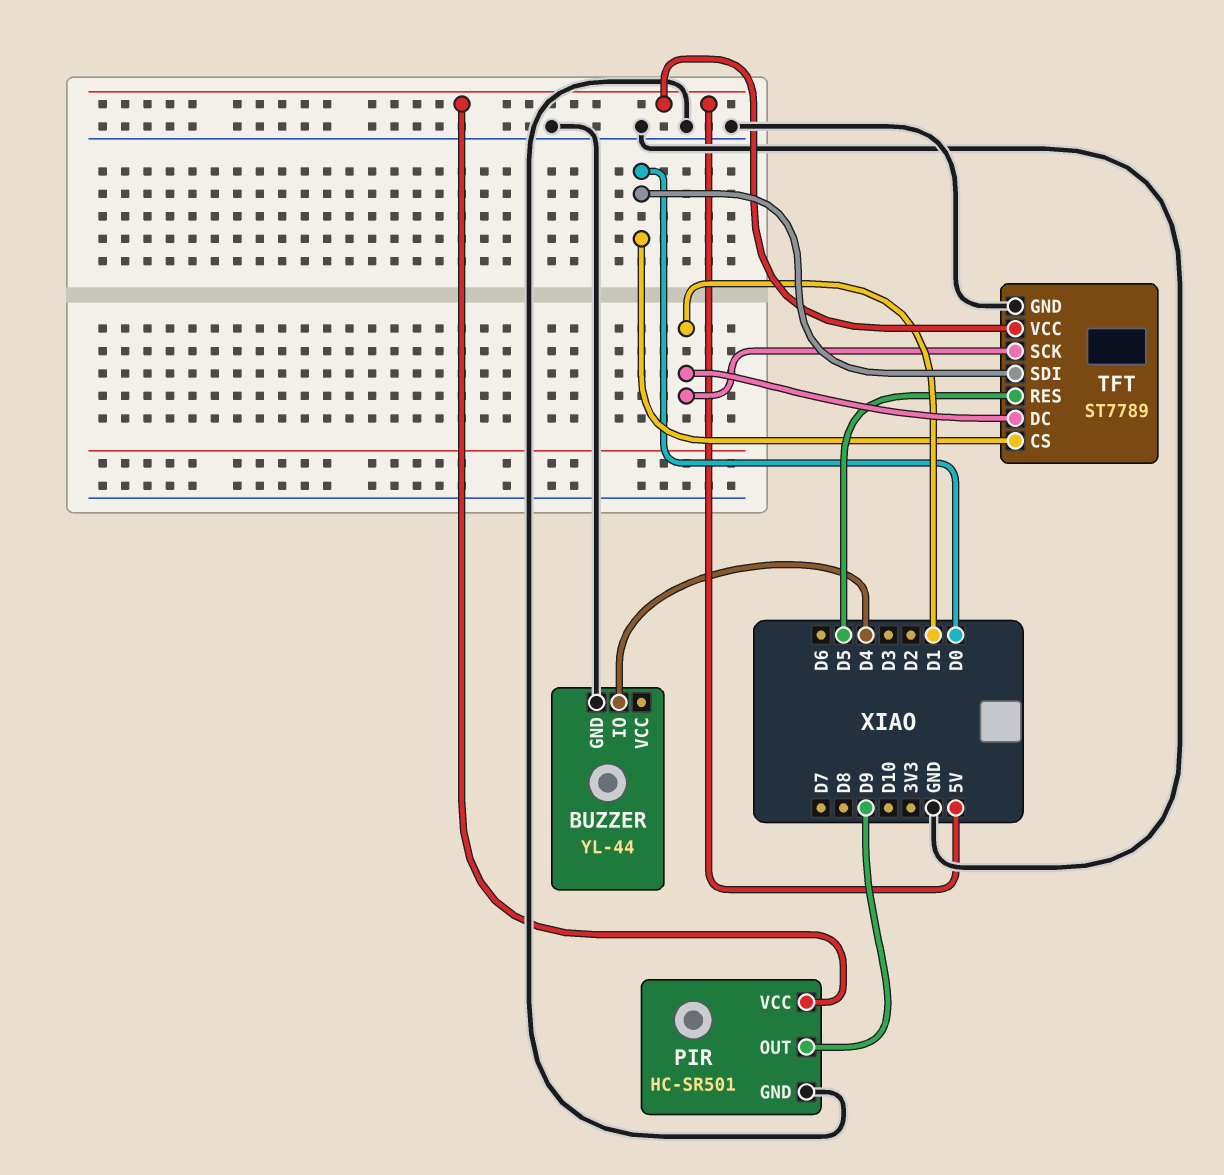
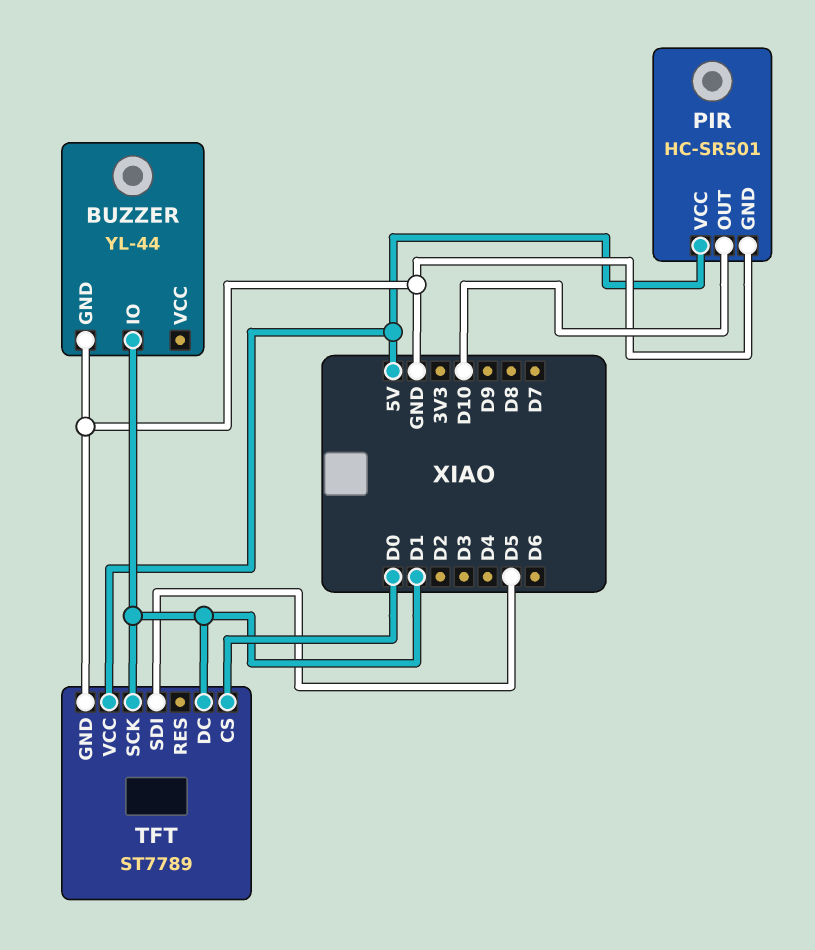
BUZZER pin IO: D4 -> D1
PIR pin OUT: D9 -> D10
TFT pin RES: D5 -> none
TFT pin SDI: D0 -> D5

